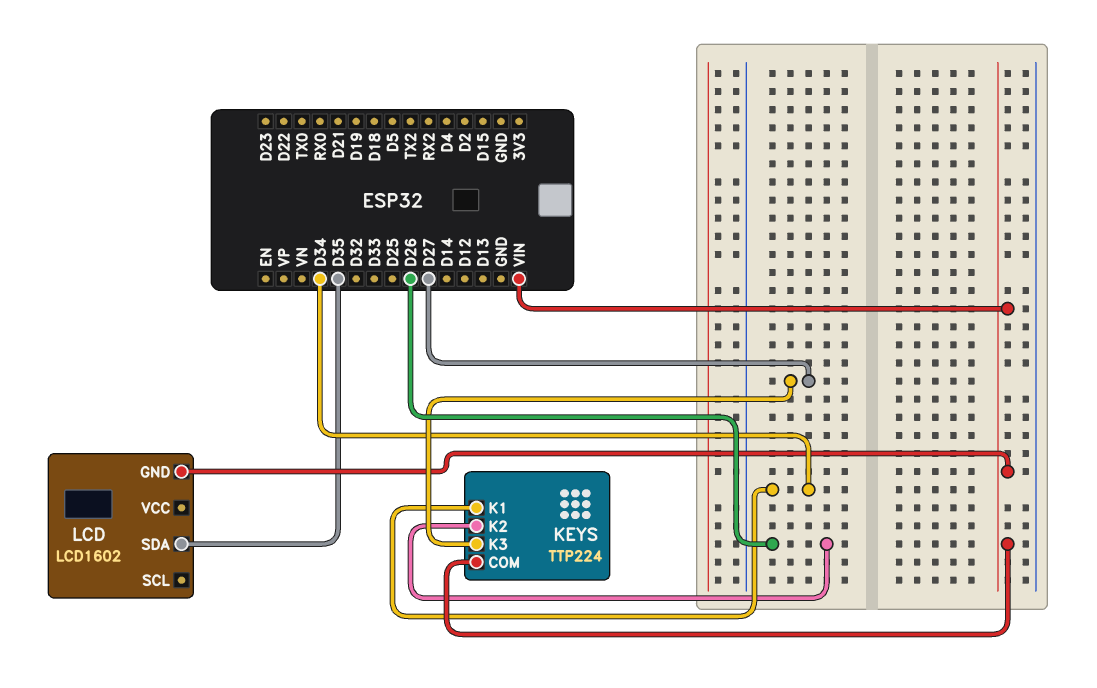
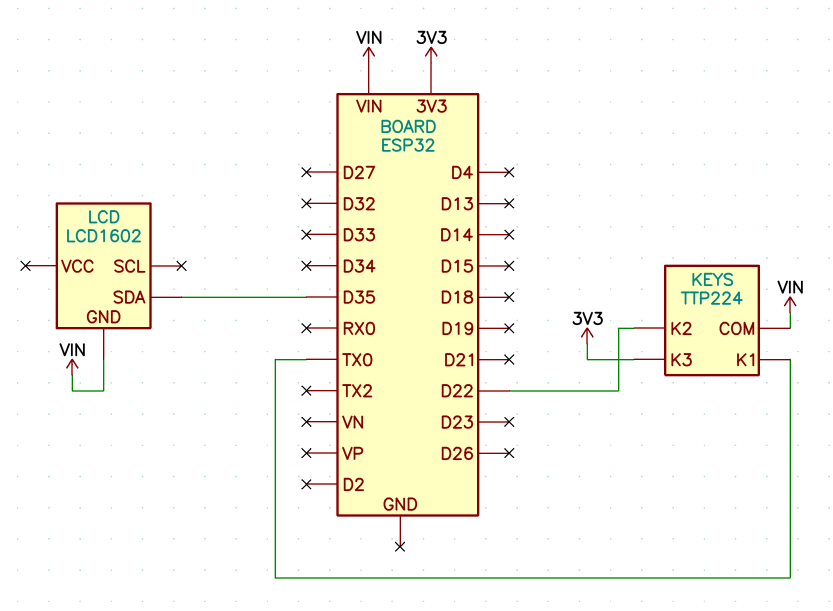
KEYS pin K1: D34 -> TX0
KEYS pin K2: D26 -> D22
KEYS pin K3: D27 -> 3V3

